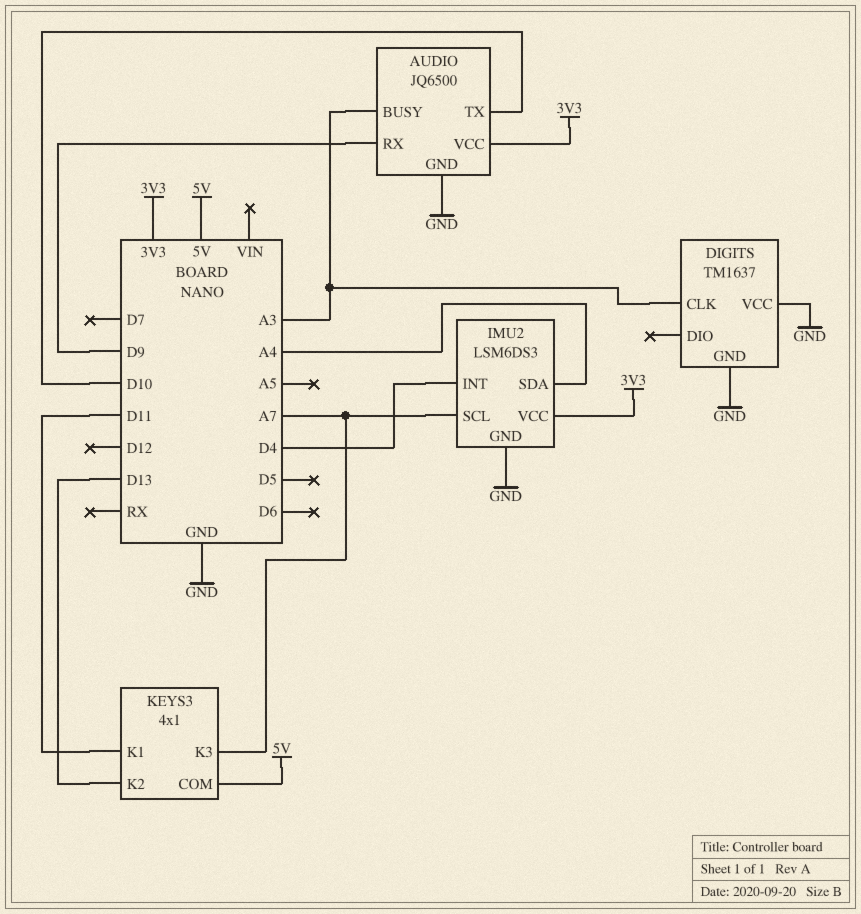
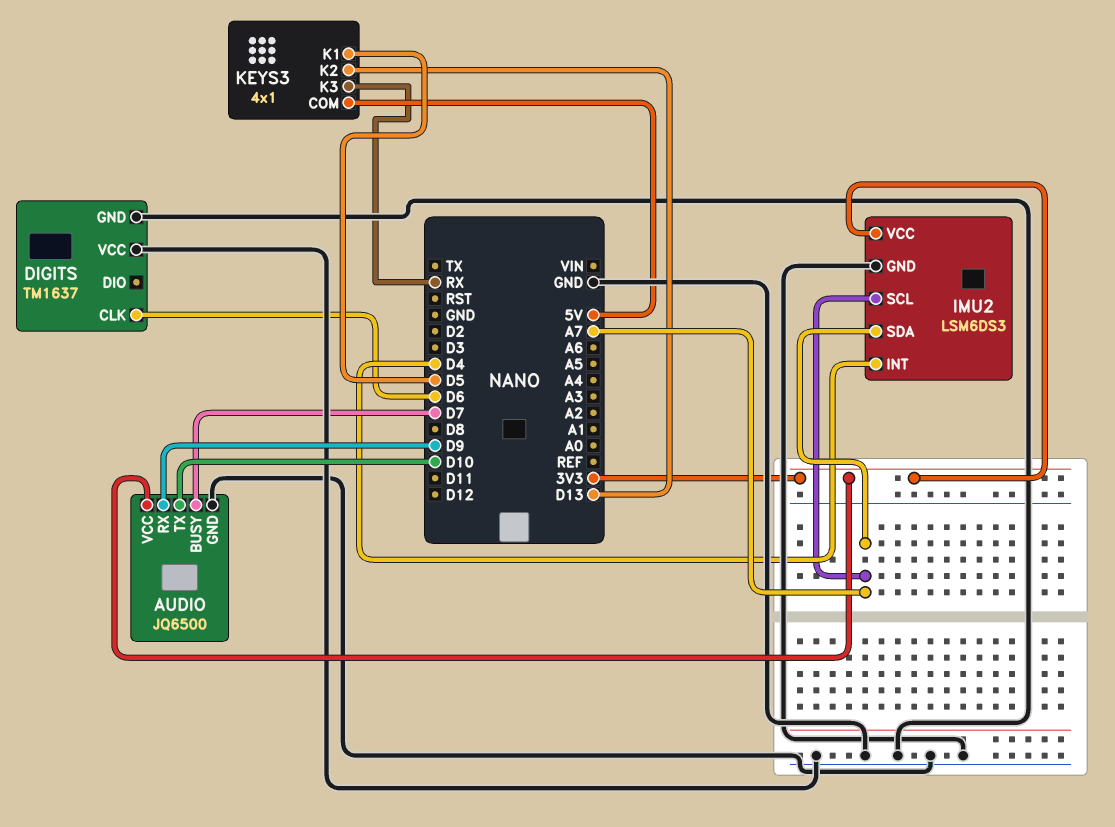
AUDIO pin BUSY: A3 -> D7
DIGITS pin CLK: A3 -> D6
IMU2 pin SDA: A4 -> A7
KEYS3 pin K1: D11 -> D5
KEYS3 pin K3: A7 -> RX

